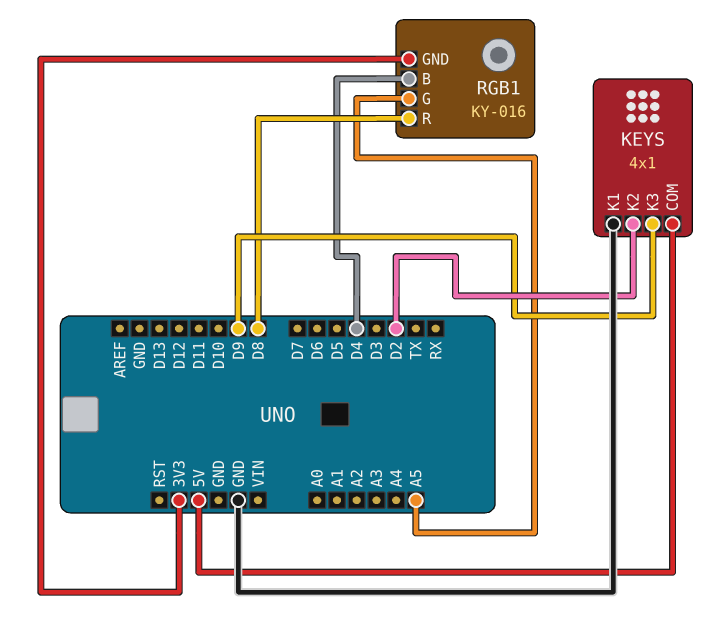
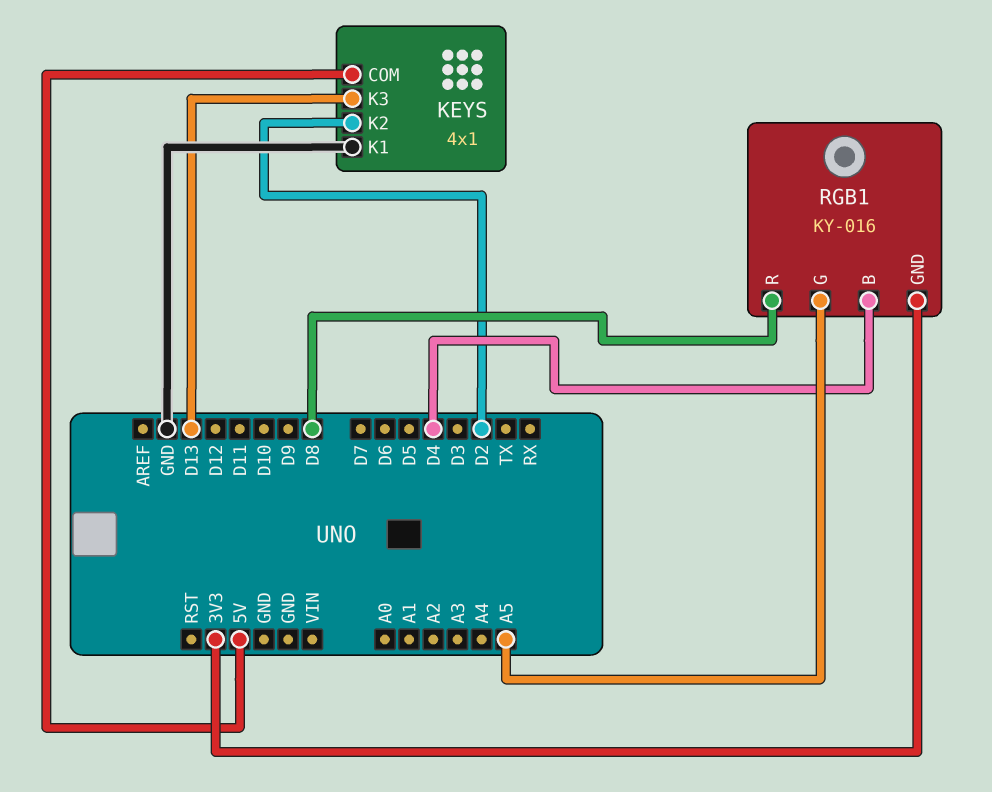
KEYS pin K3: D9 -> D13

